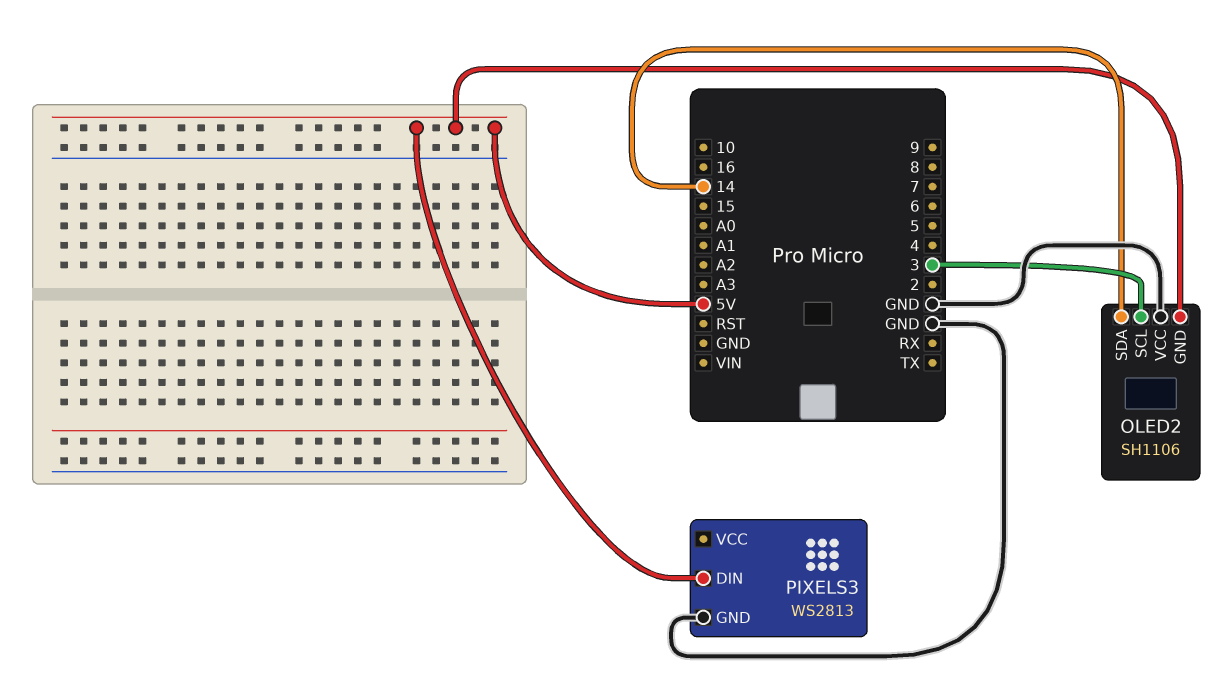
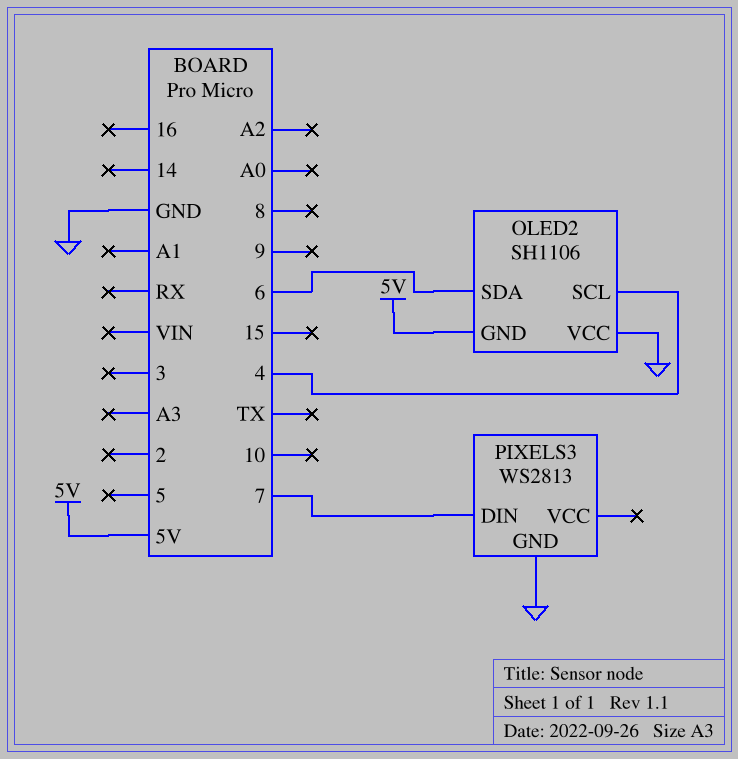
OLED2 pin SCL: 3 -> 4
OLED2 pin SDA: 14 -> 6
PIXELS3 pin DIN: 5V -> 7

